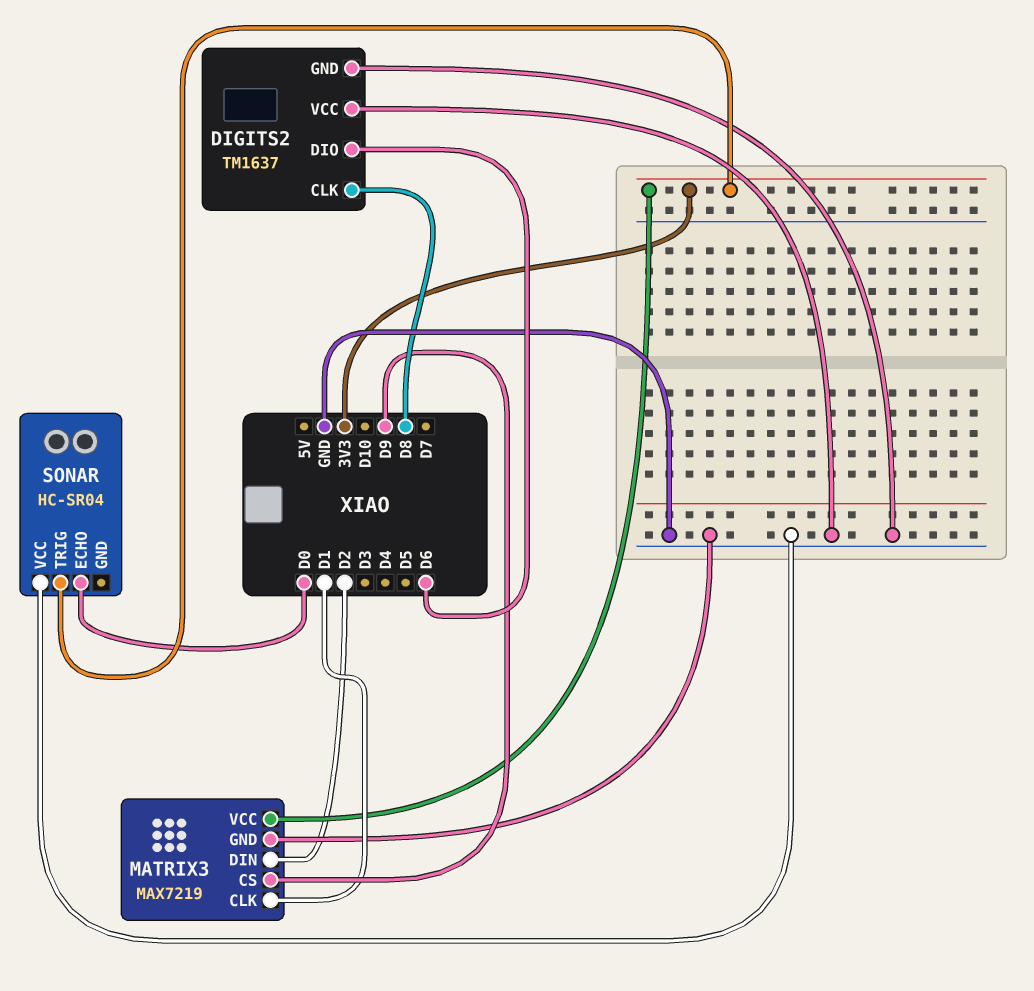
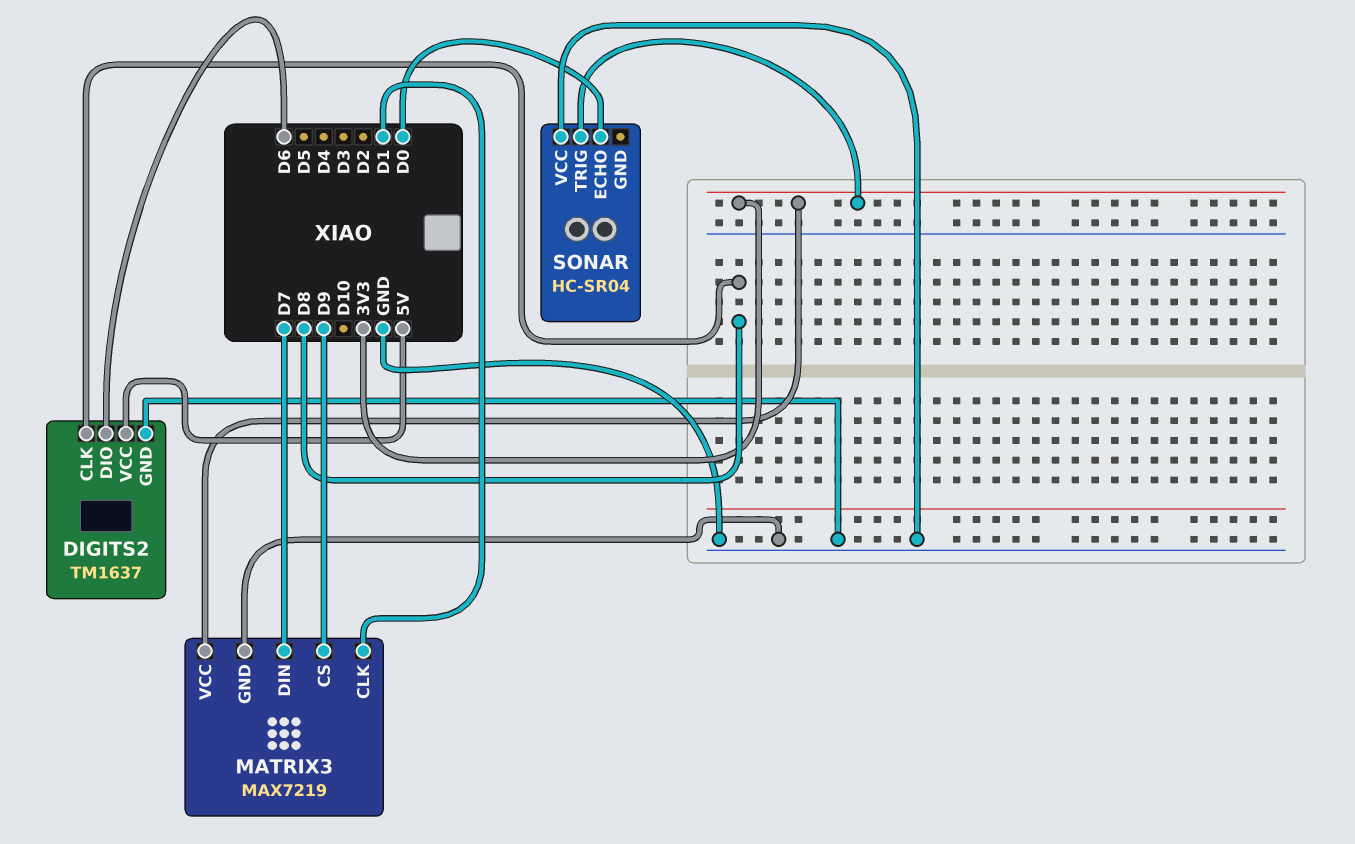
DIGITS2 pin VCC: GND -> 5V
MATRIX3 pin DIN: D2 -> D7

